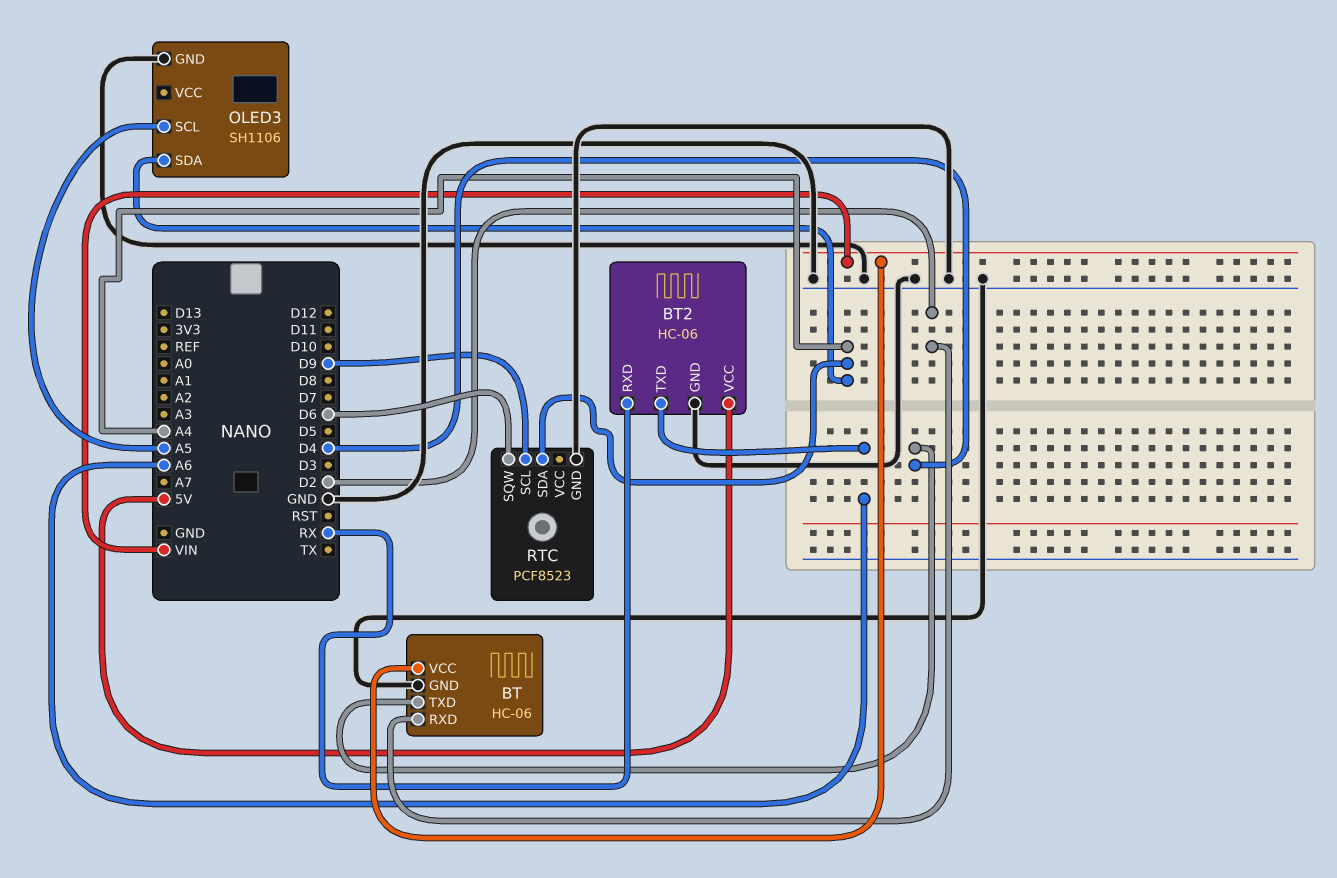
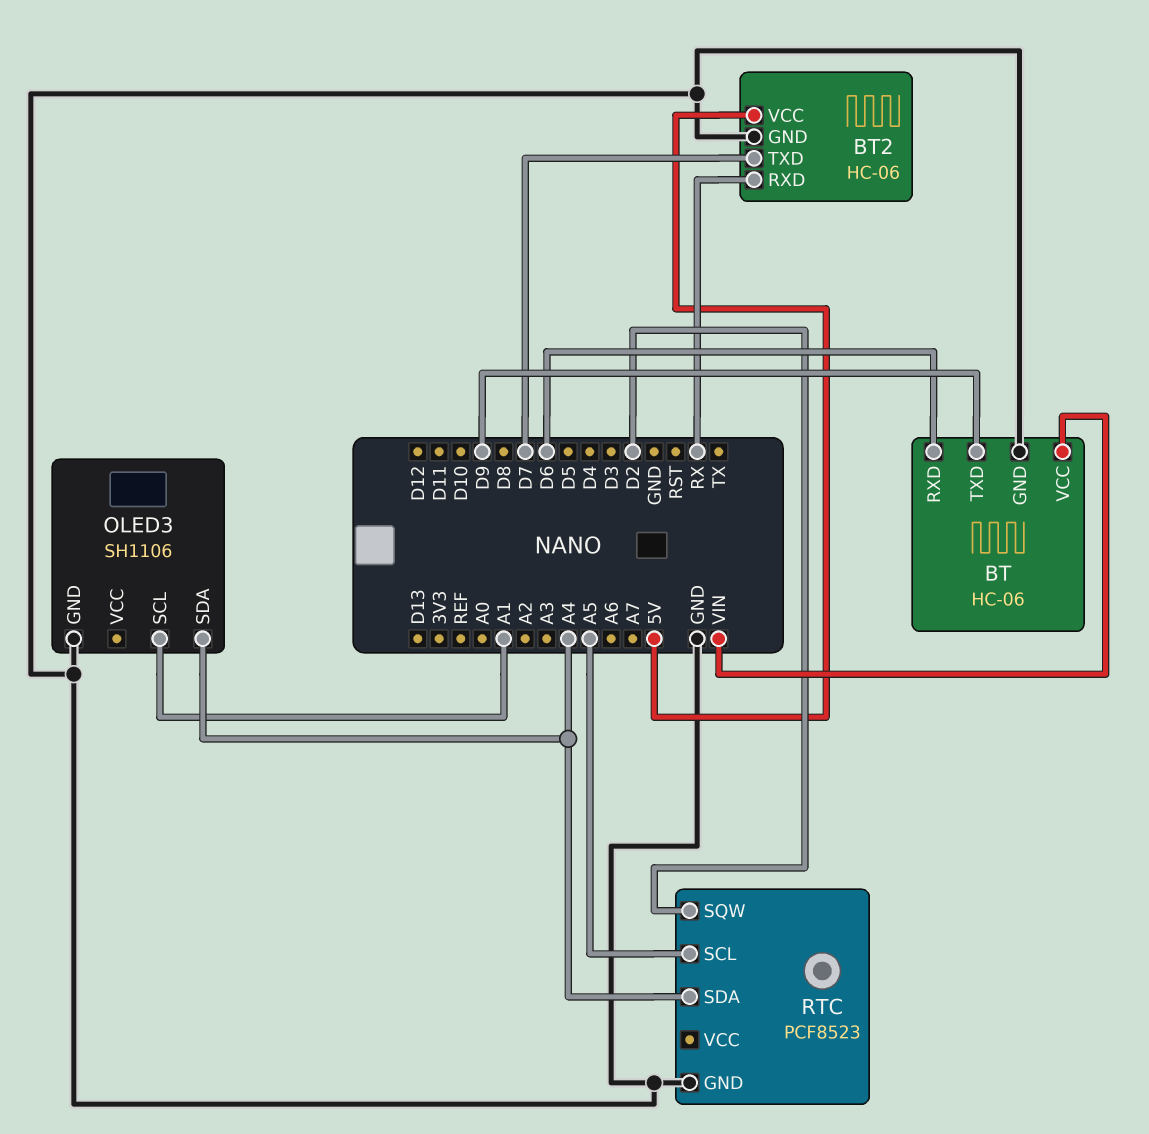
BT pin RXD: D2 -> D6
BT pin TXD: D4 -> D9
BT2 pin TXD: A6 -> D7
OLED3 pin SCL: A5 -> A1
RTC pin SCL: D9 -> A5
RTC pin SQW: D6 -> D2

